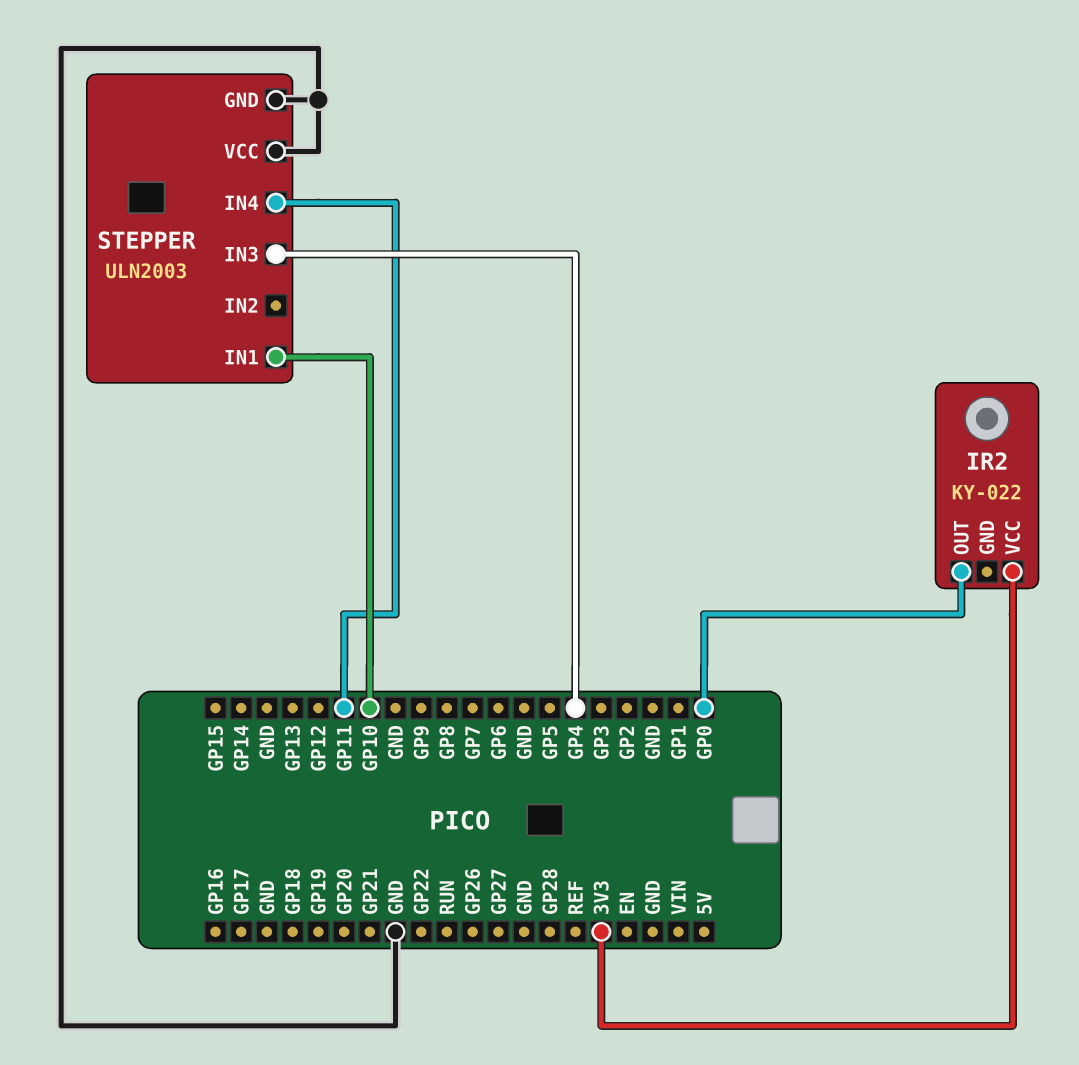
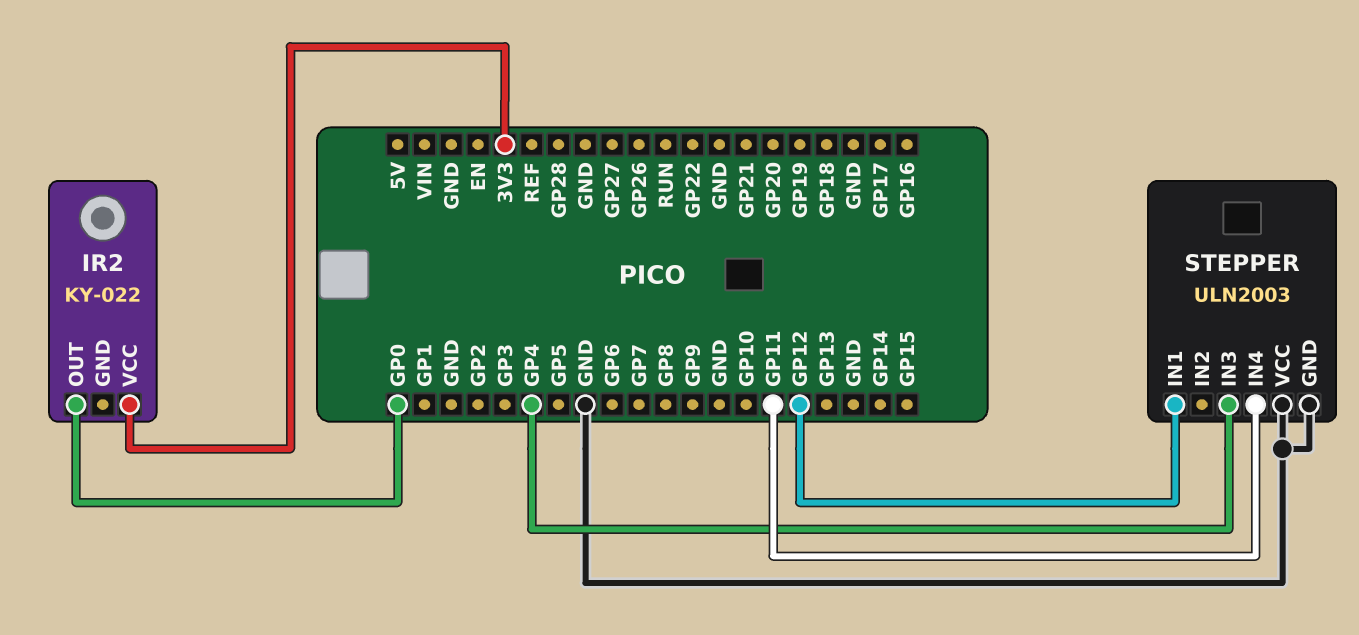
STEPPER pin IN1: GP10 -> GP12

